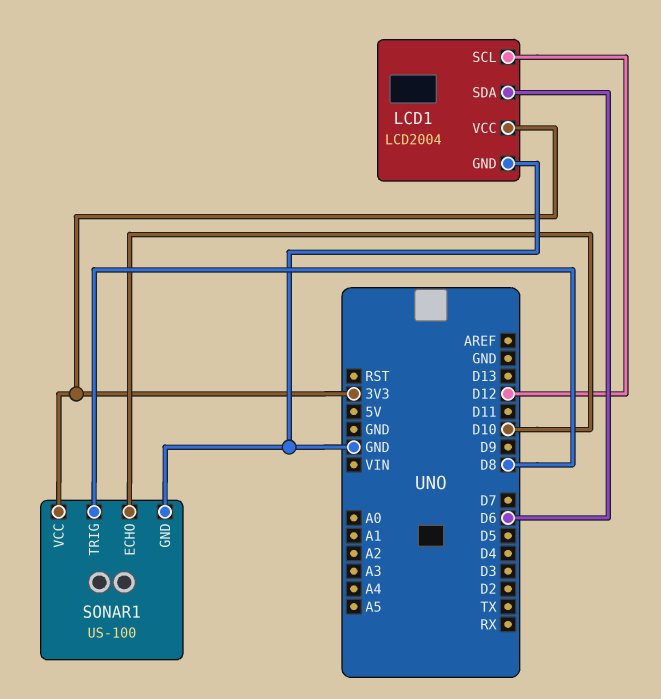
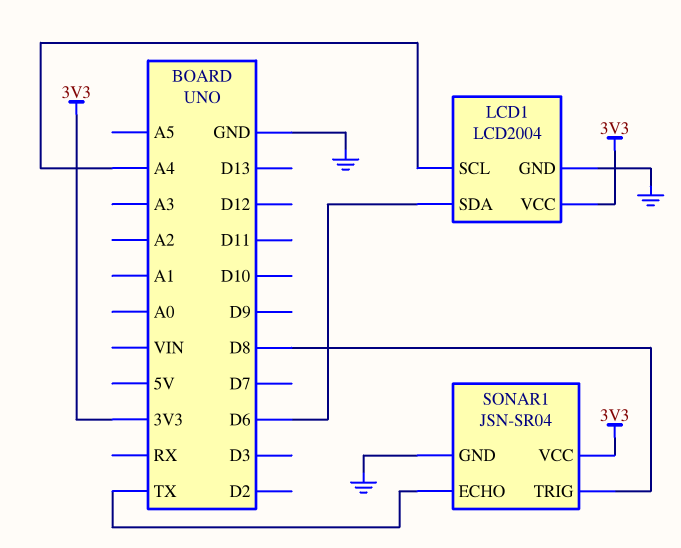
LCD1 pin SCL: D12 -> A4
SONAR1: US-100 -> JSN-SR04
SONAR1 pin ECHO: D10 -> TX

